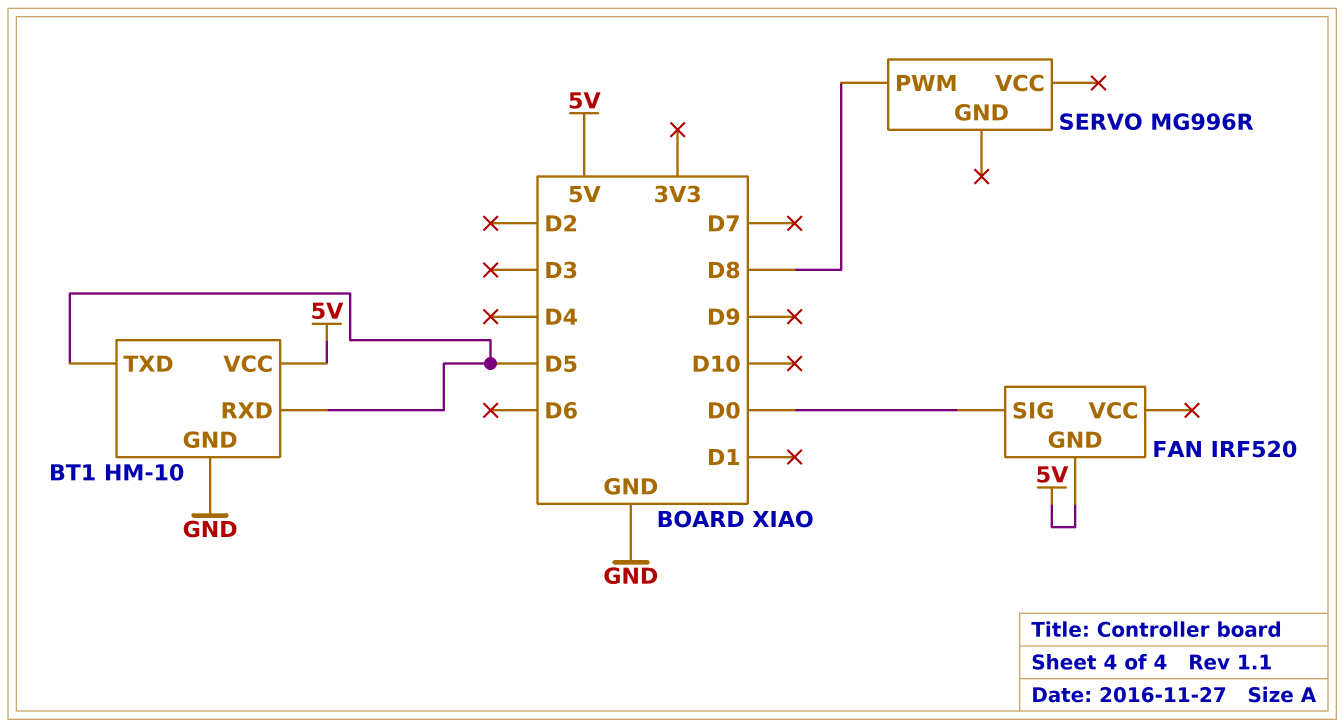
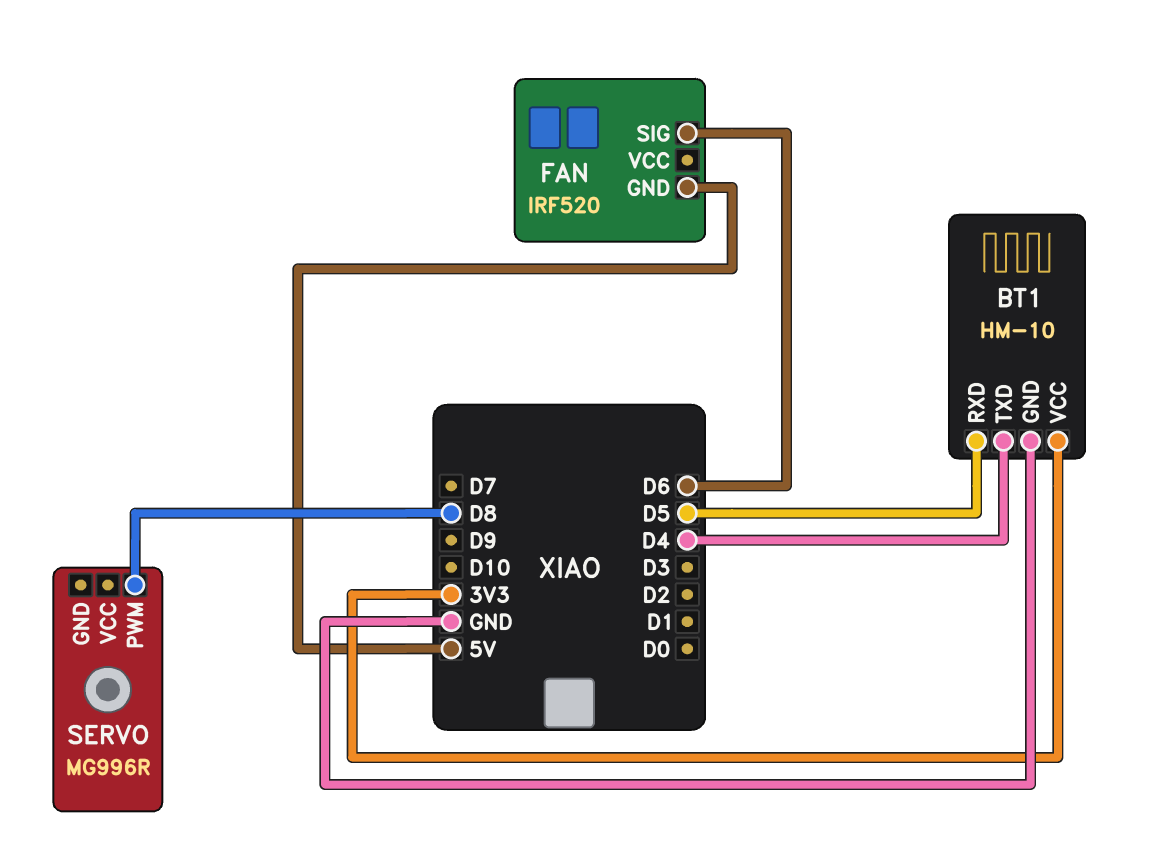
BT1 pin TXD: D5 -> D4
BT1 pin VCC: 5V -> 3V3
FAN pin SIG: D0 -> D6

